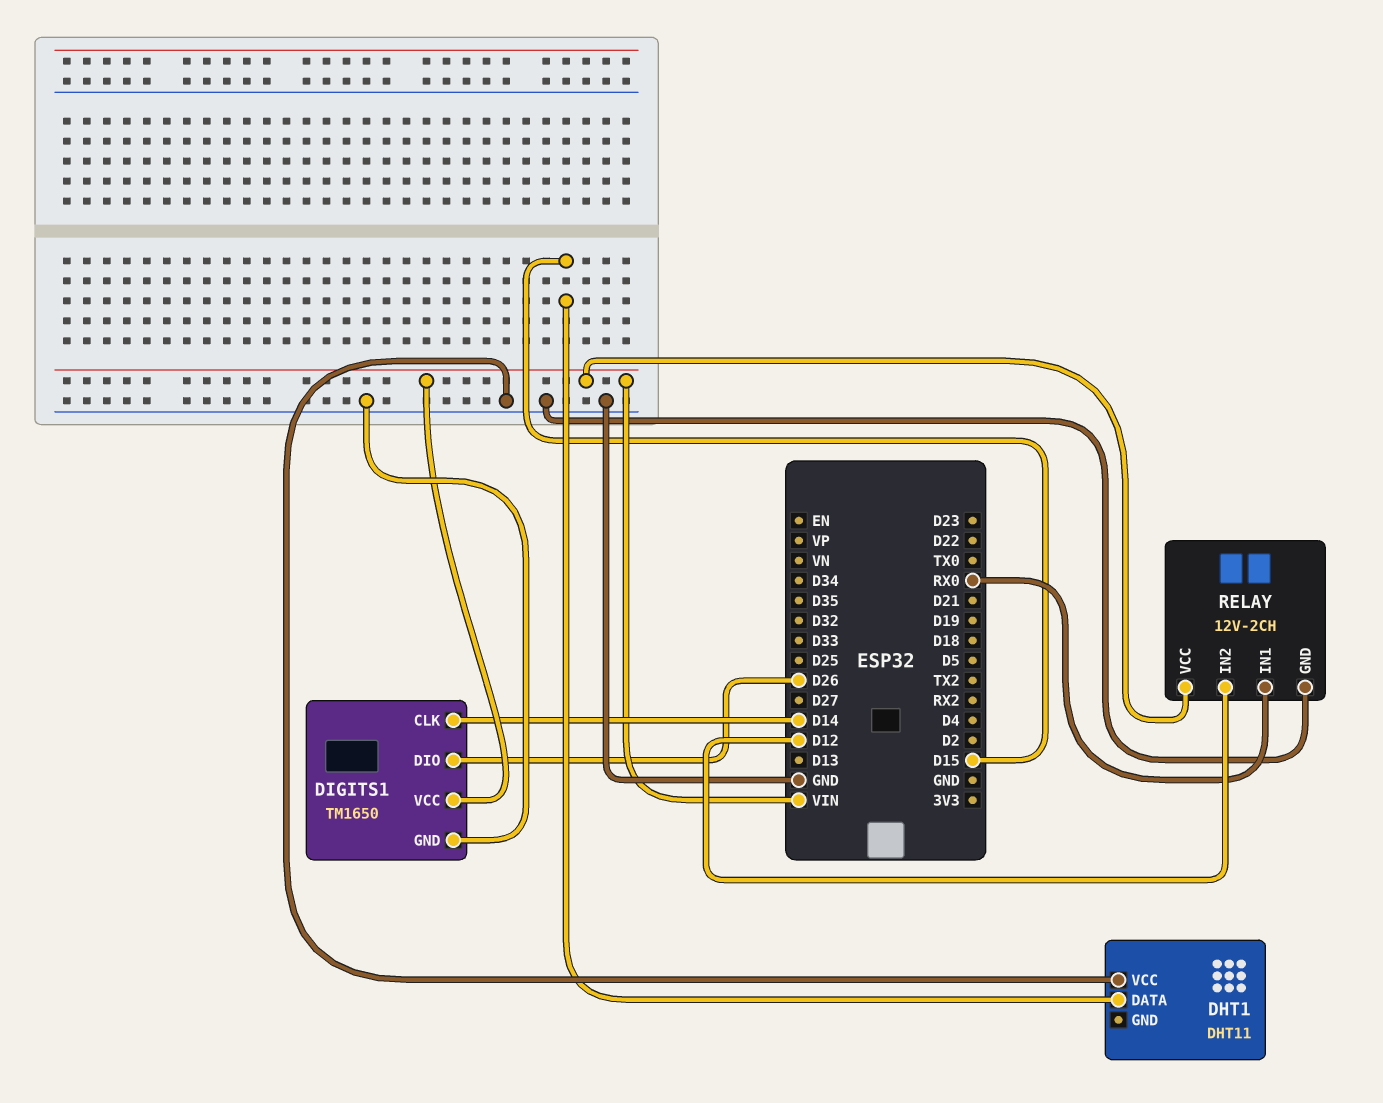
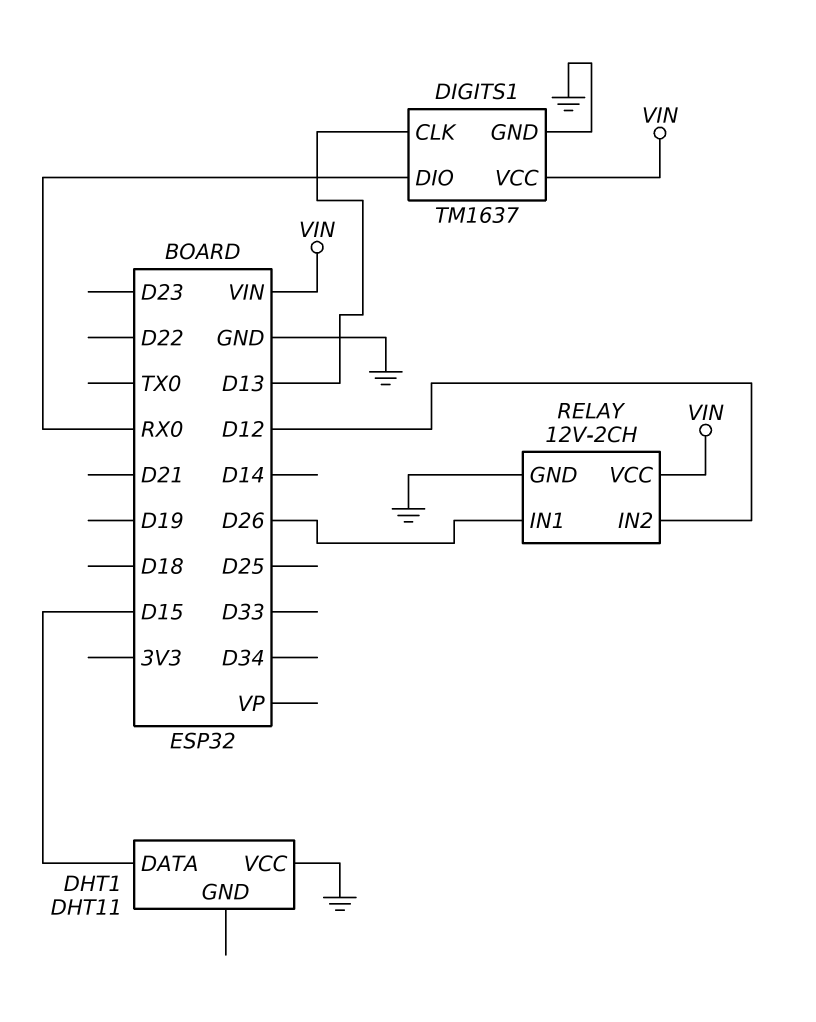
DIGITS1: TM1650 -> TM1637
DIGITS1 pin CLK: D14 -> D13
DIGITS1 pin DIO: D26 -> RX0
RELAY pin IN1: RX0 -> D26

